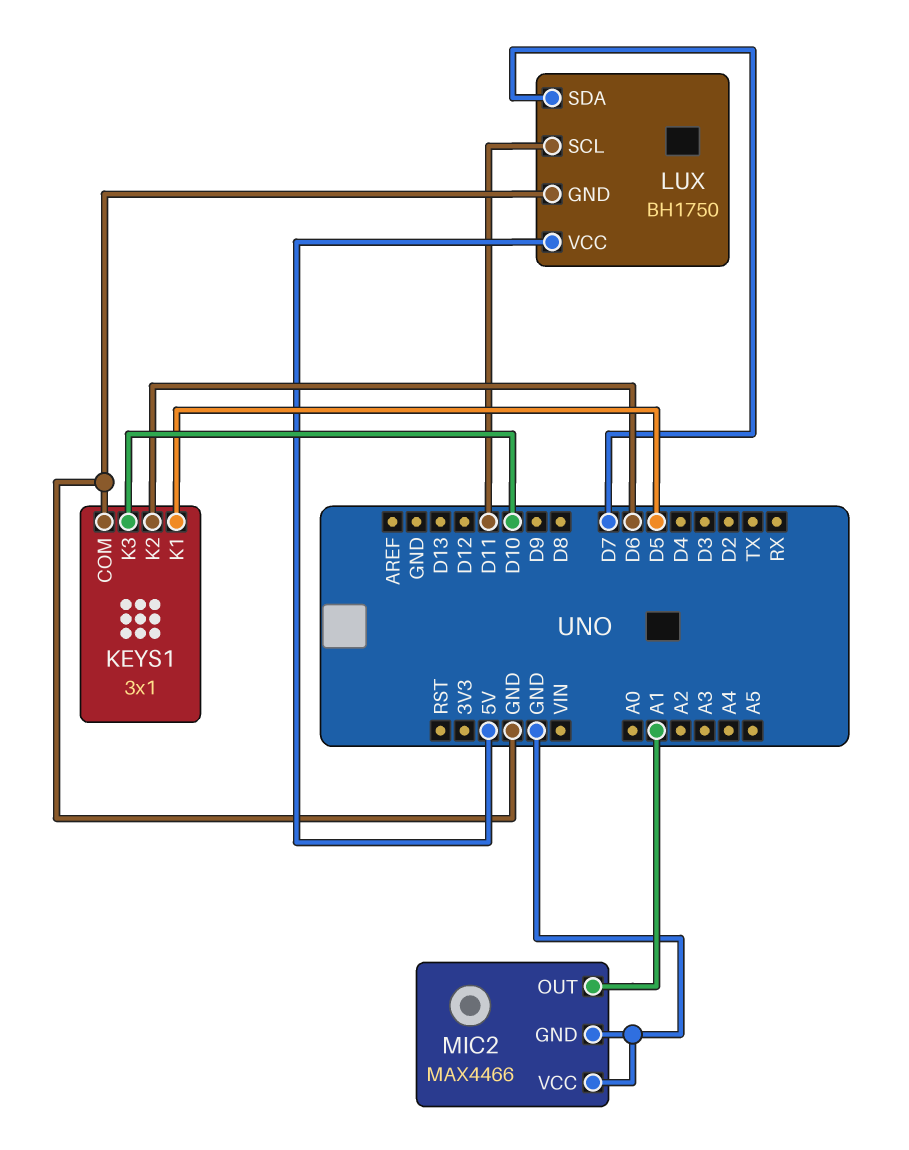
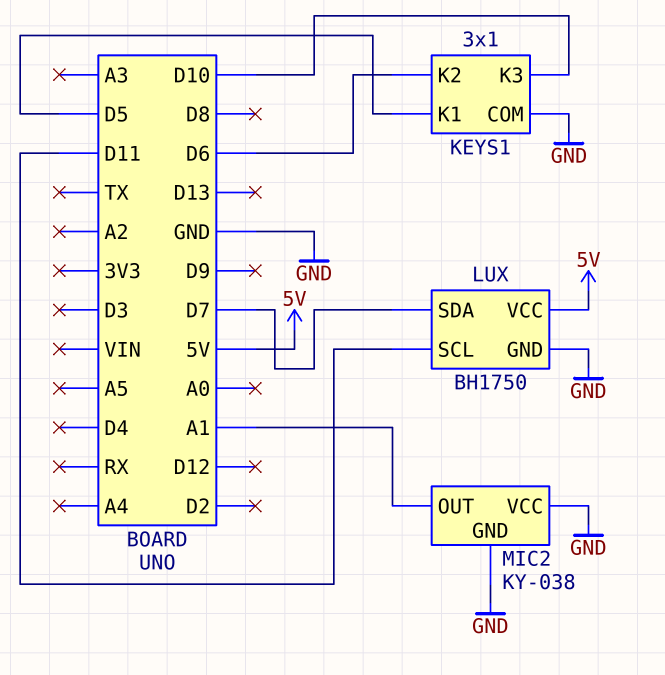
MIC2: MAX4466 -> KY-038

